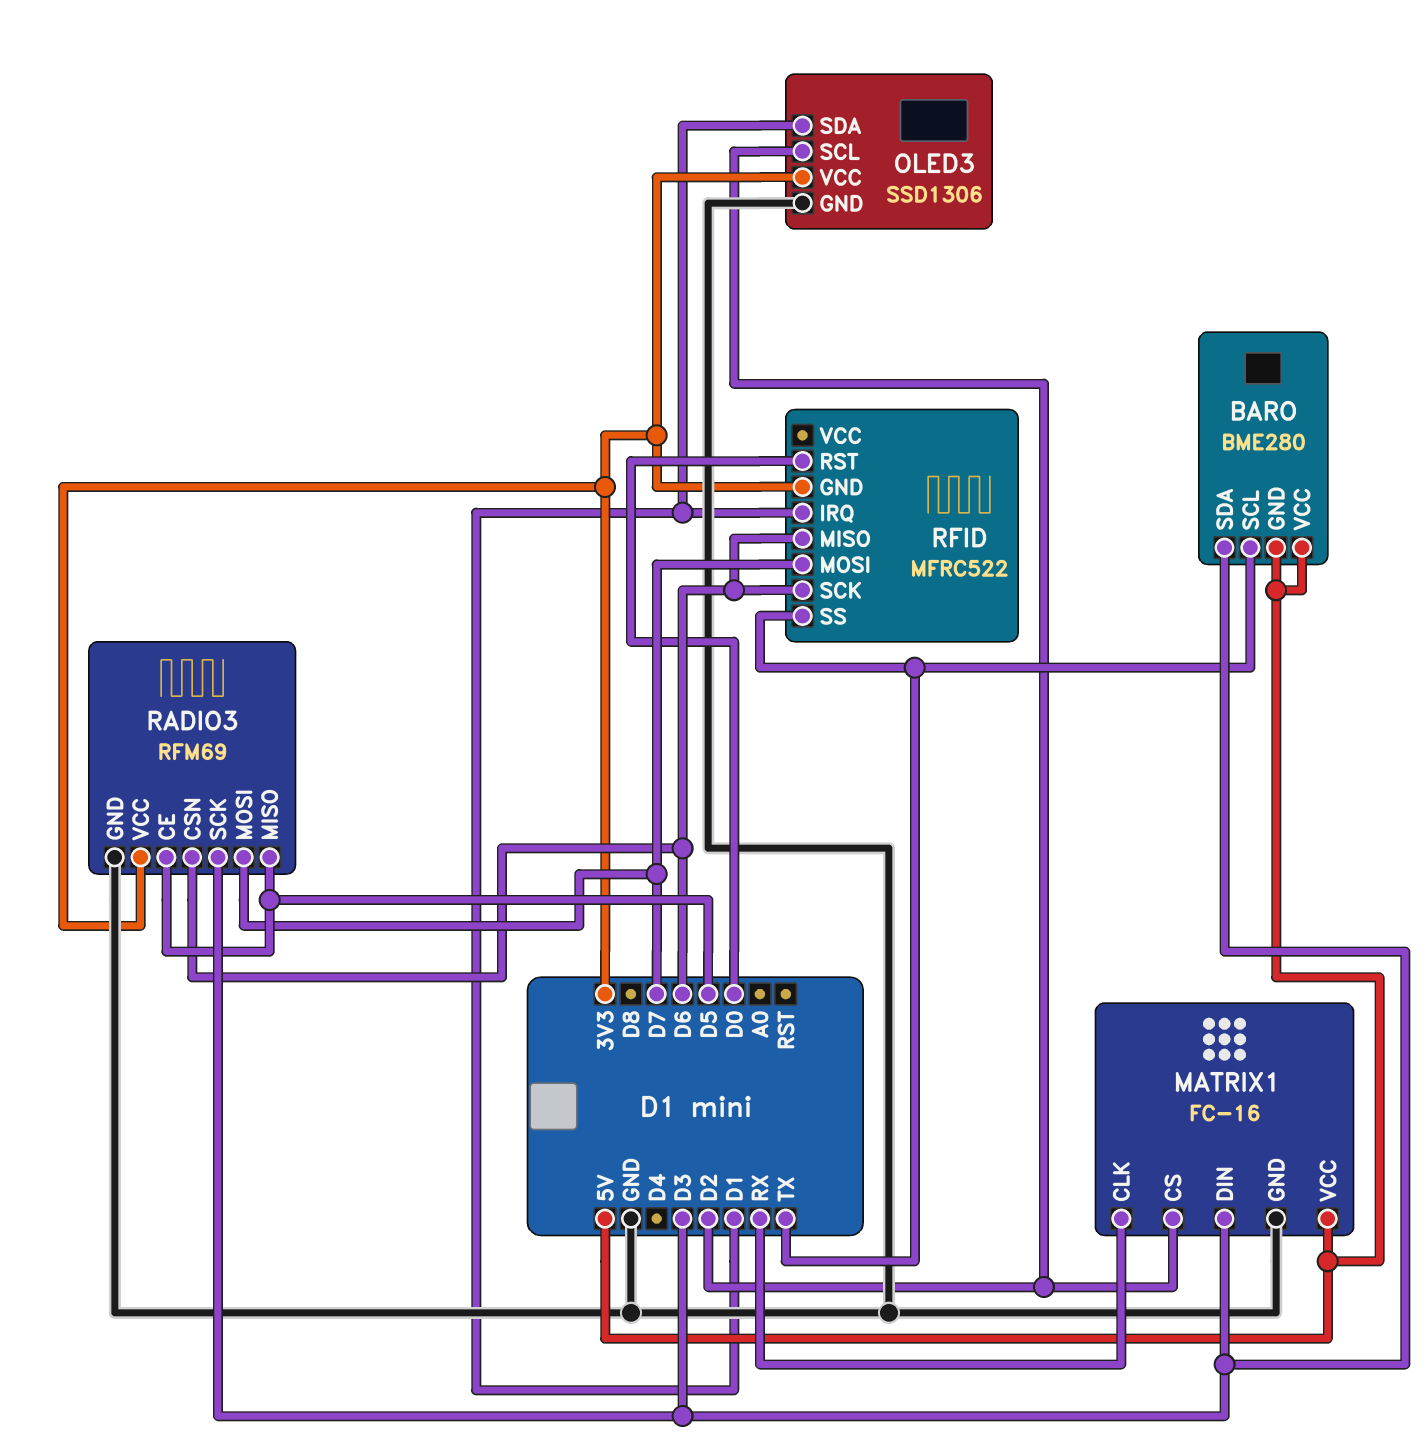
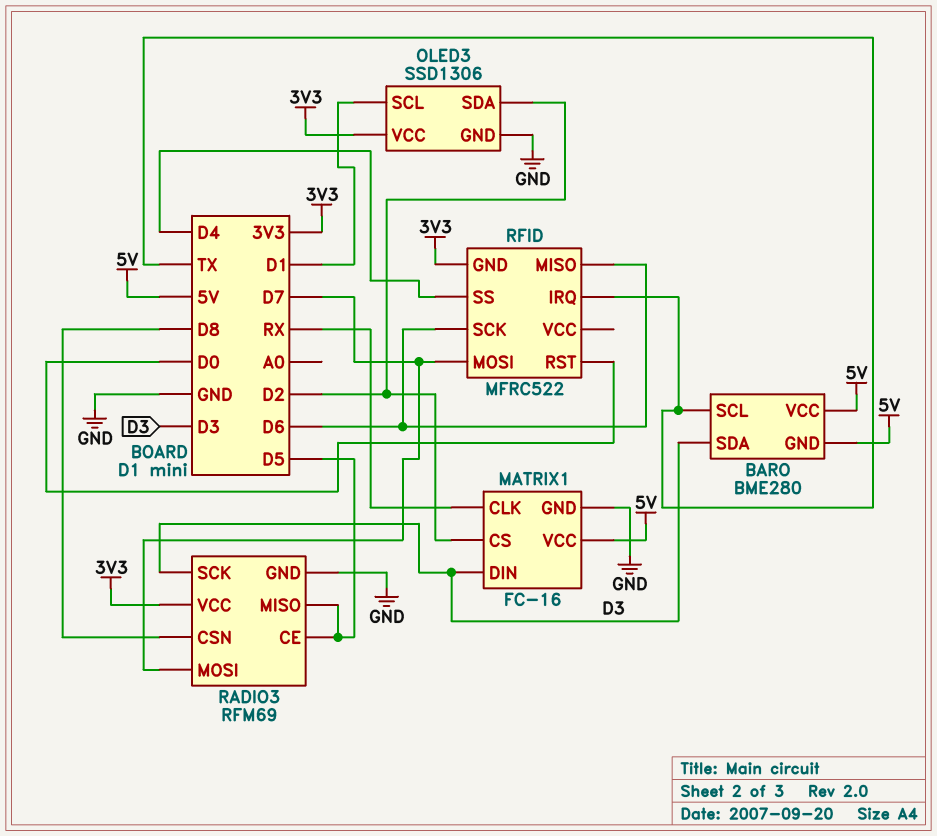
OLED3 pin SCL: D2 -> D1
OLED3 pin SDA: D1 -> D2
RADIO3 pin CSN: D6 -> D8
RFID pin IRQ: D1 -> TX
RFID pin SS: TX -> D4

